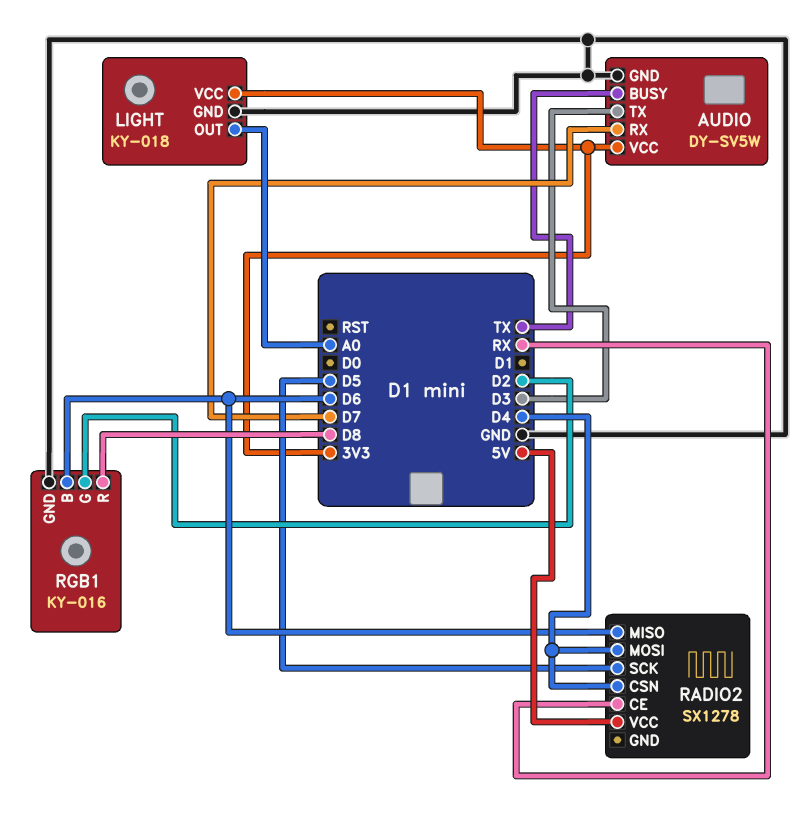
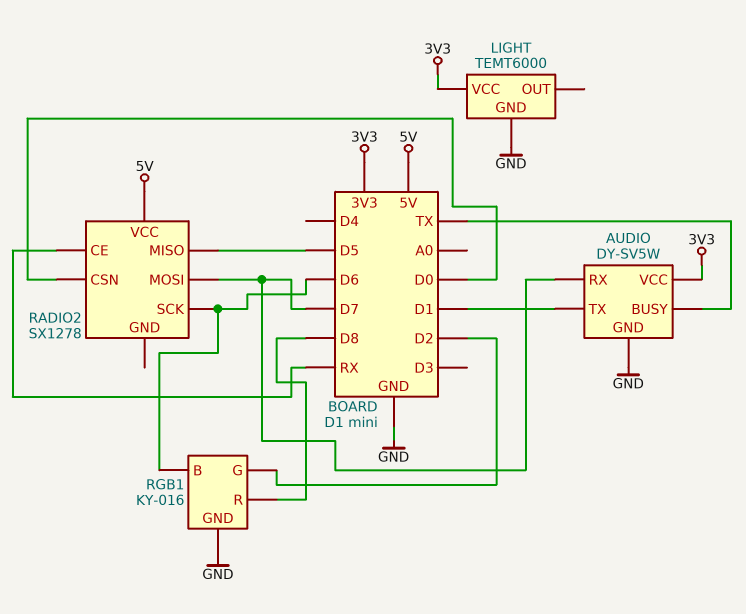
AUDIO pin TX: D3 -> D1
LIGHT: KY-018 -> TEMT6000
LIGHT pin OUT: A0 -> none
RADIO2 pin CSN: D4 -> D0
RADIO2 pin MISO: D6 -> D5
RADIO2 pin MOSI: D4 -> D7
RADIO2 pin SCK: D5 -> D6

